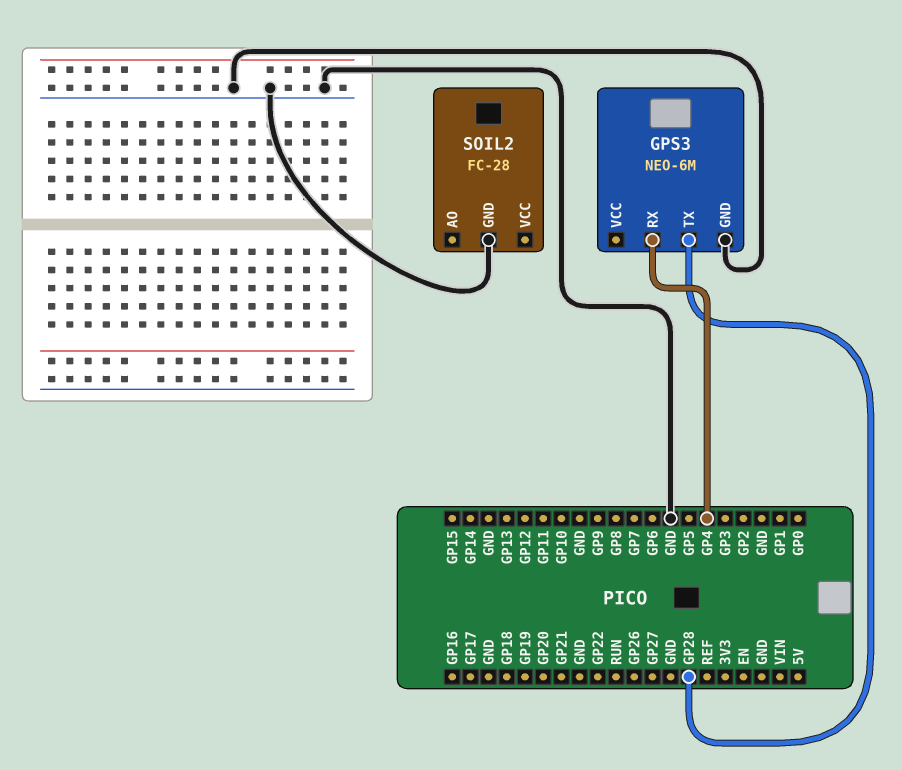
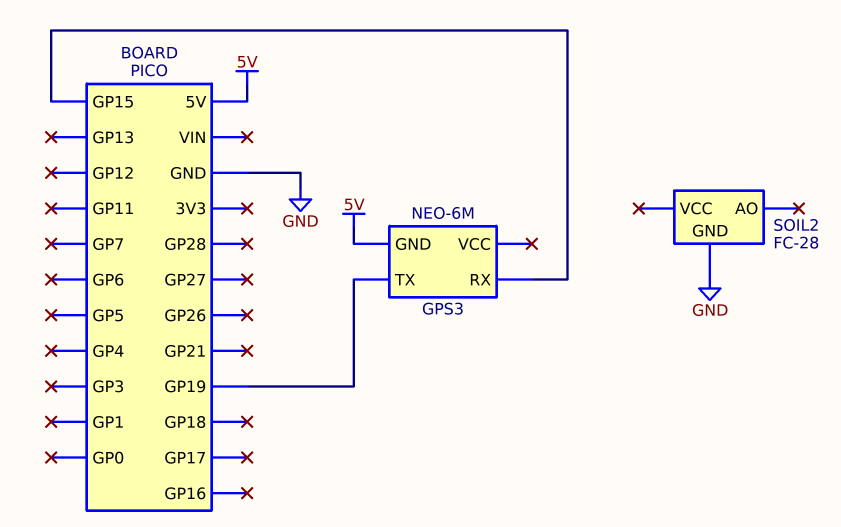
GPS3 pin GND: GND -> 5V
GPS3 pin RX: GP4 -> GP15
GPS3 pin TX: GP28 -> GP19

